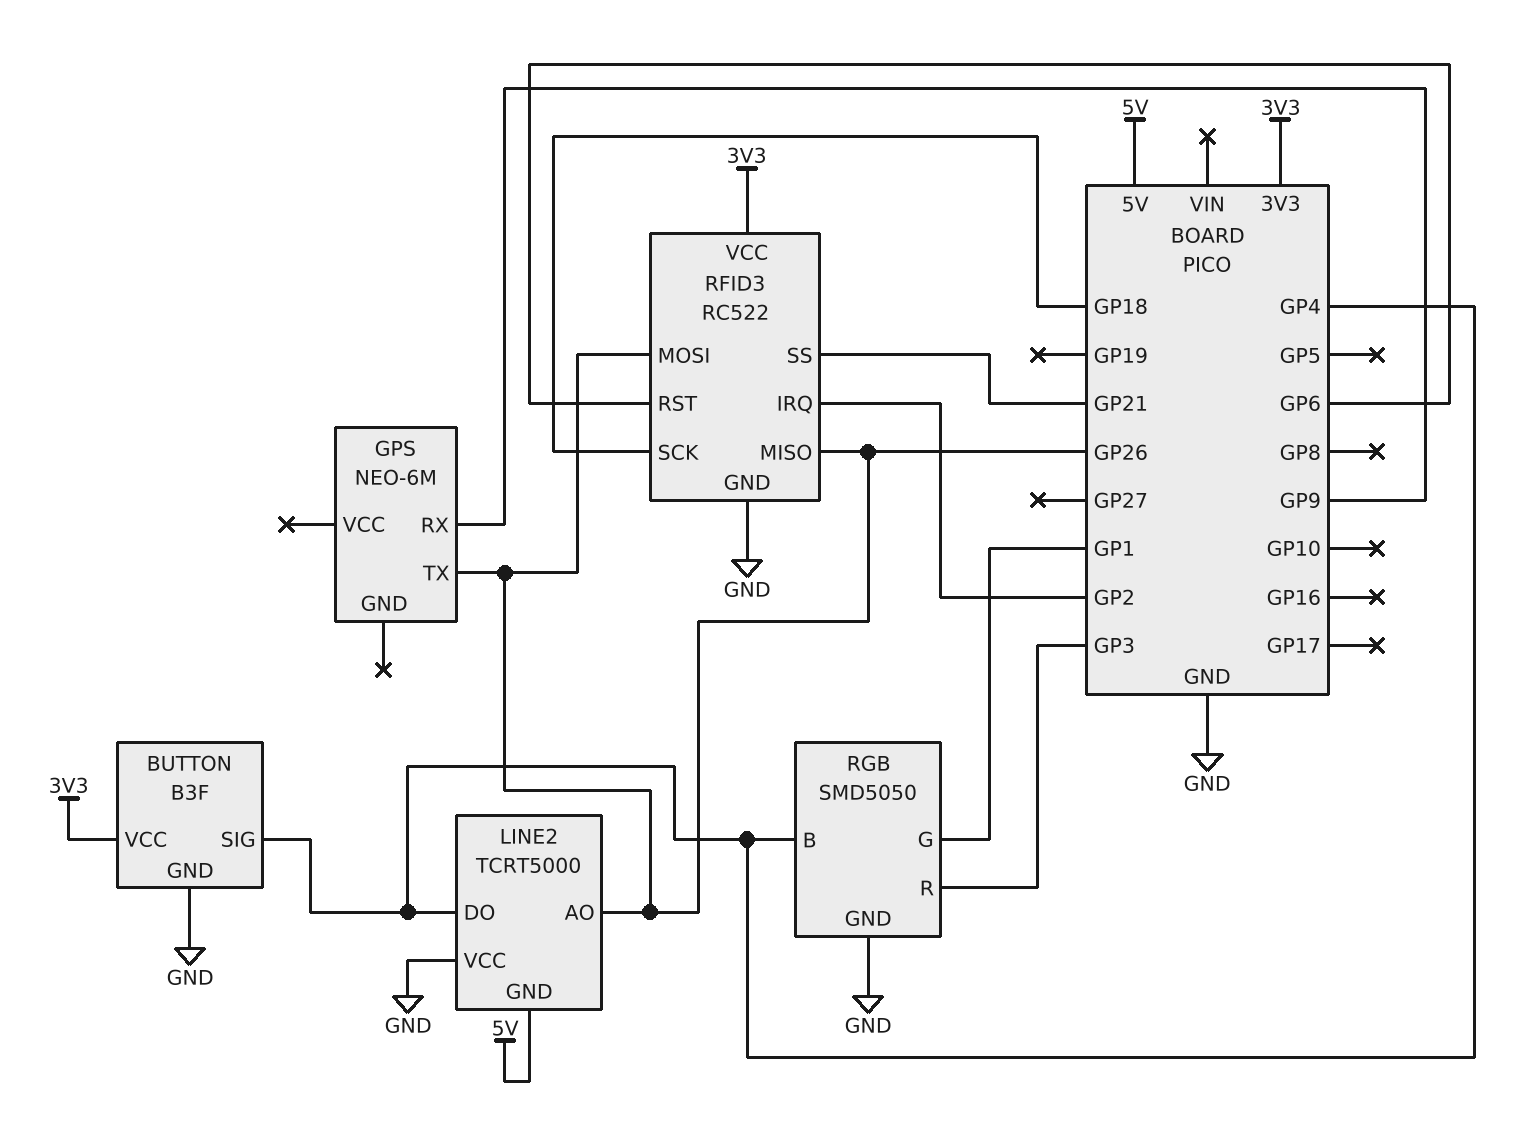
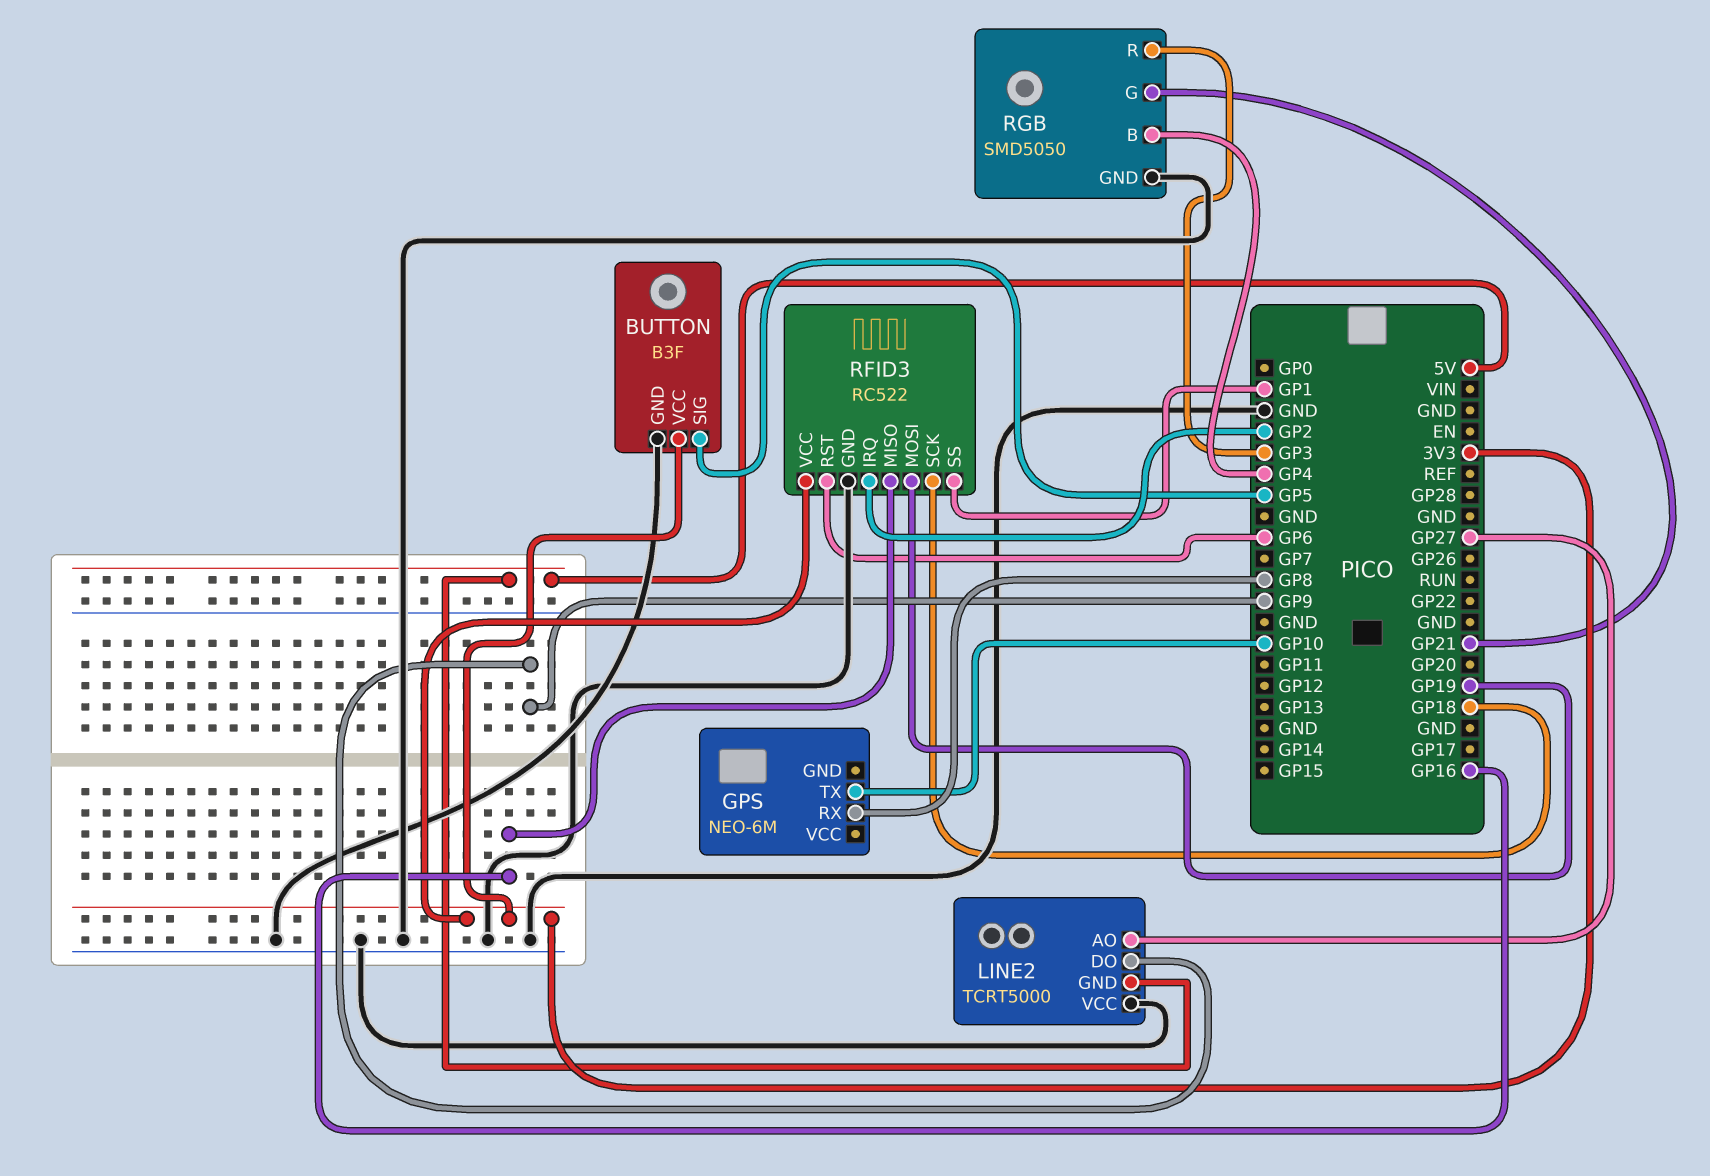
BUTTON pin SIG: GP4 -> GP5
GPS pin RX: GP9 -> GP8
GPS pin TX: GP26 -> GP10
LINE2 pin AO: GP26 -> GP27
LINE2 pin DO: GP4 -> GP9
RFID3 pin MISO: GP26 -> GP16
RFID3 pin MOSI: GP26 -> GP19
RFID3 pin SS: GP21 -> GP1
RGB pin G: GP1 -> GP21

